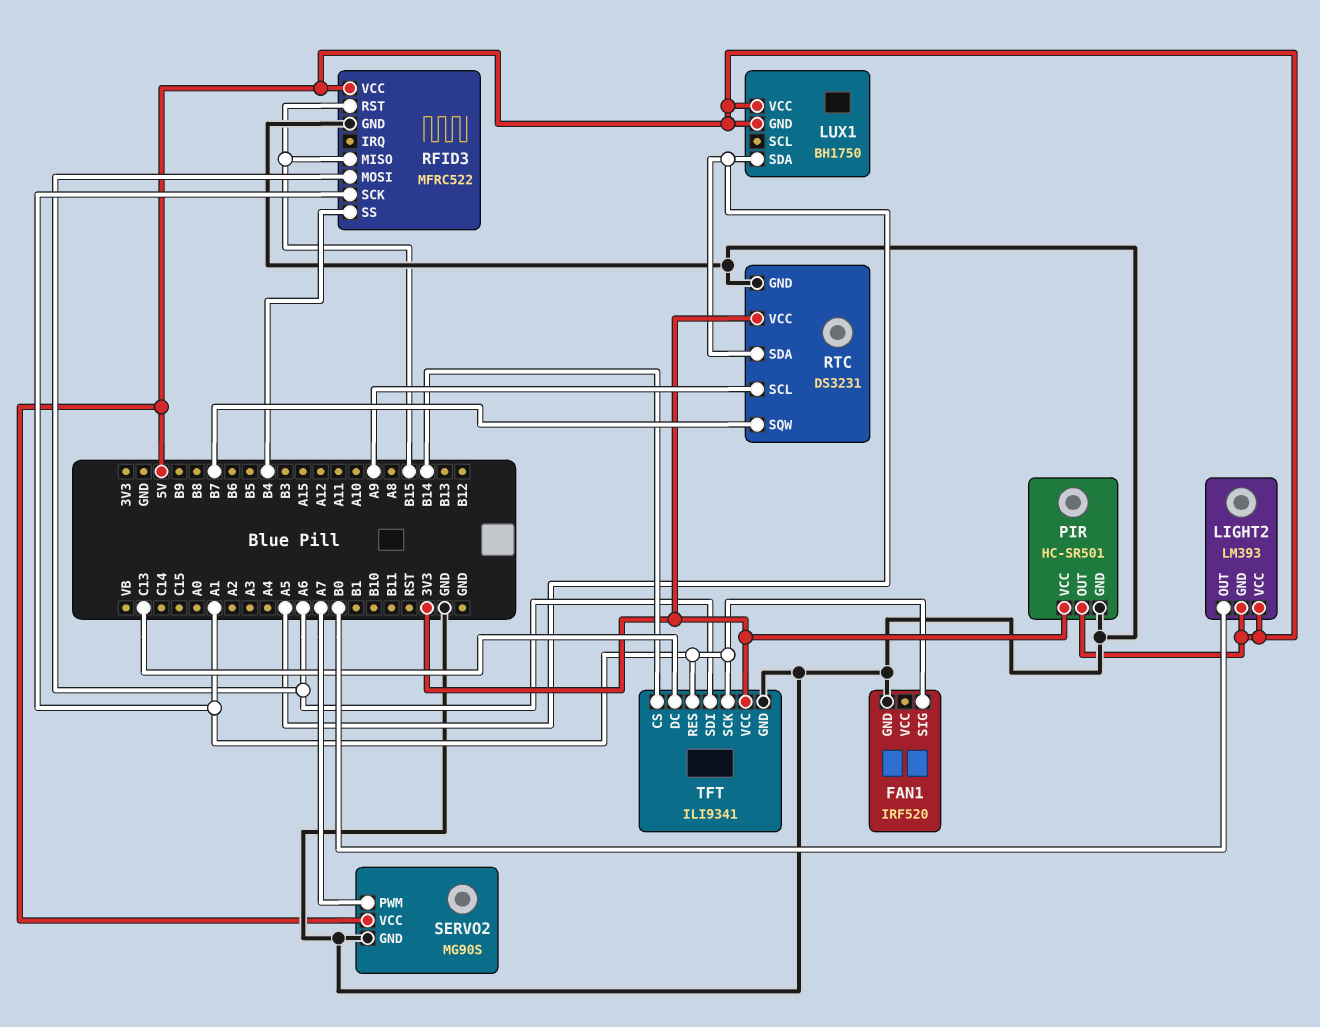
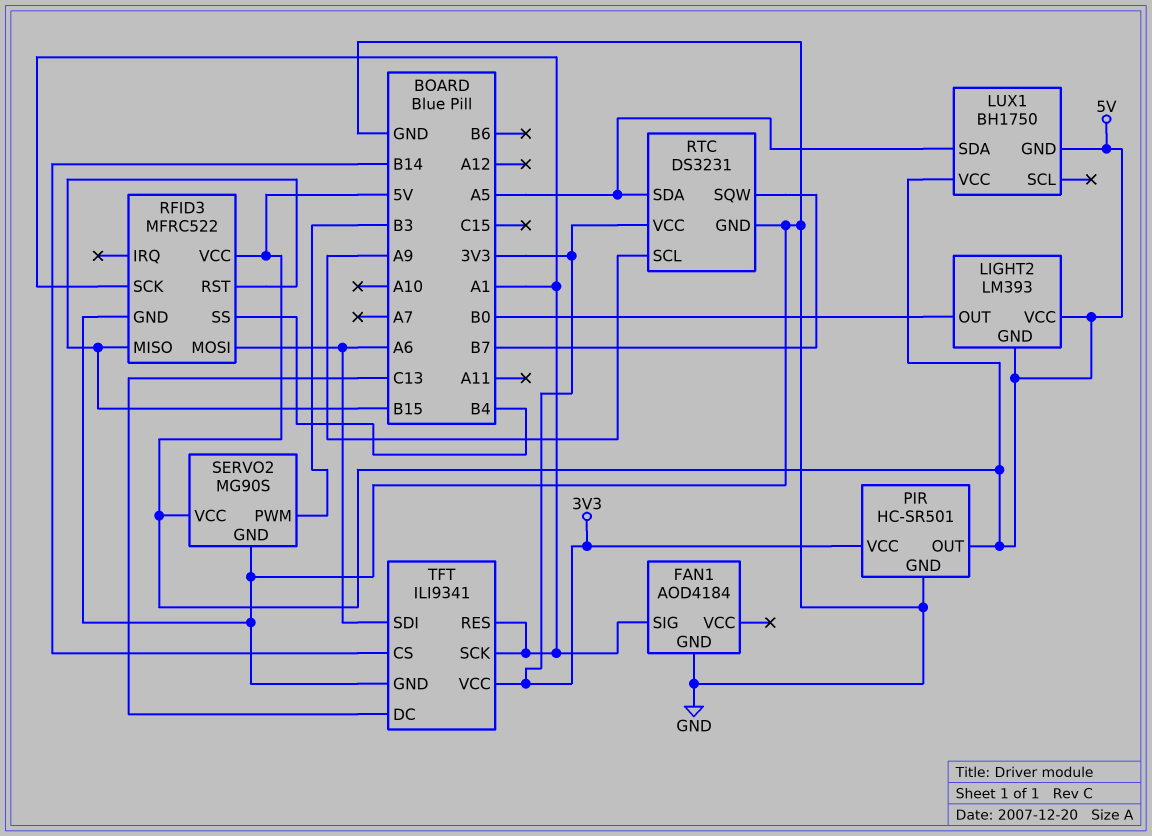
FAN1: IRF520 -> AOD4184
SERVO2 pin PWM: A7 -> B3

